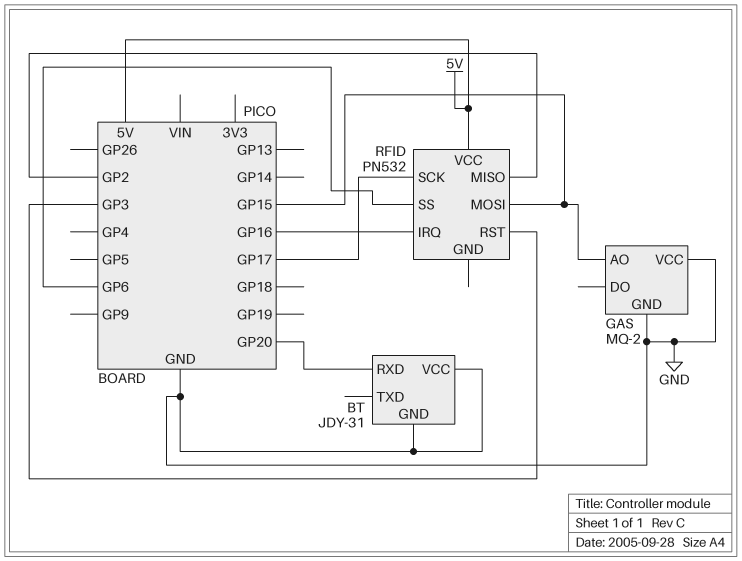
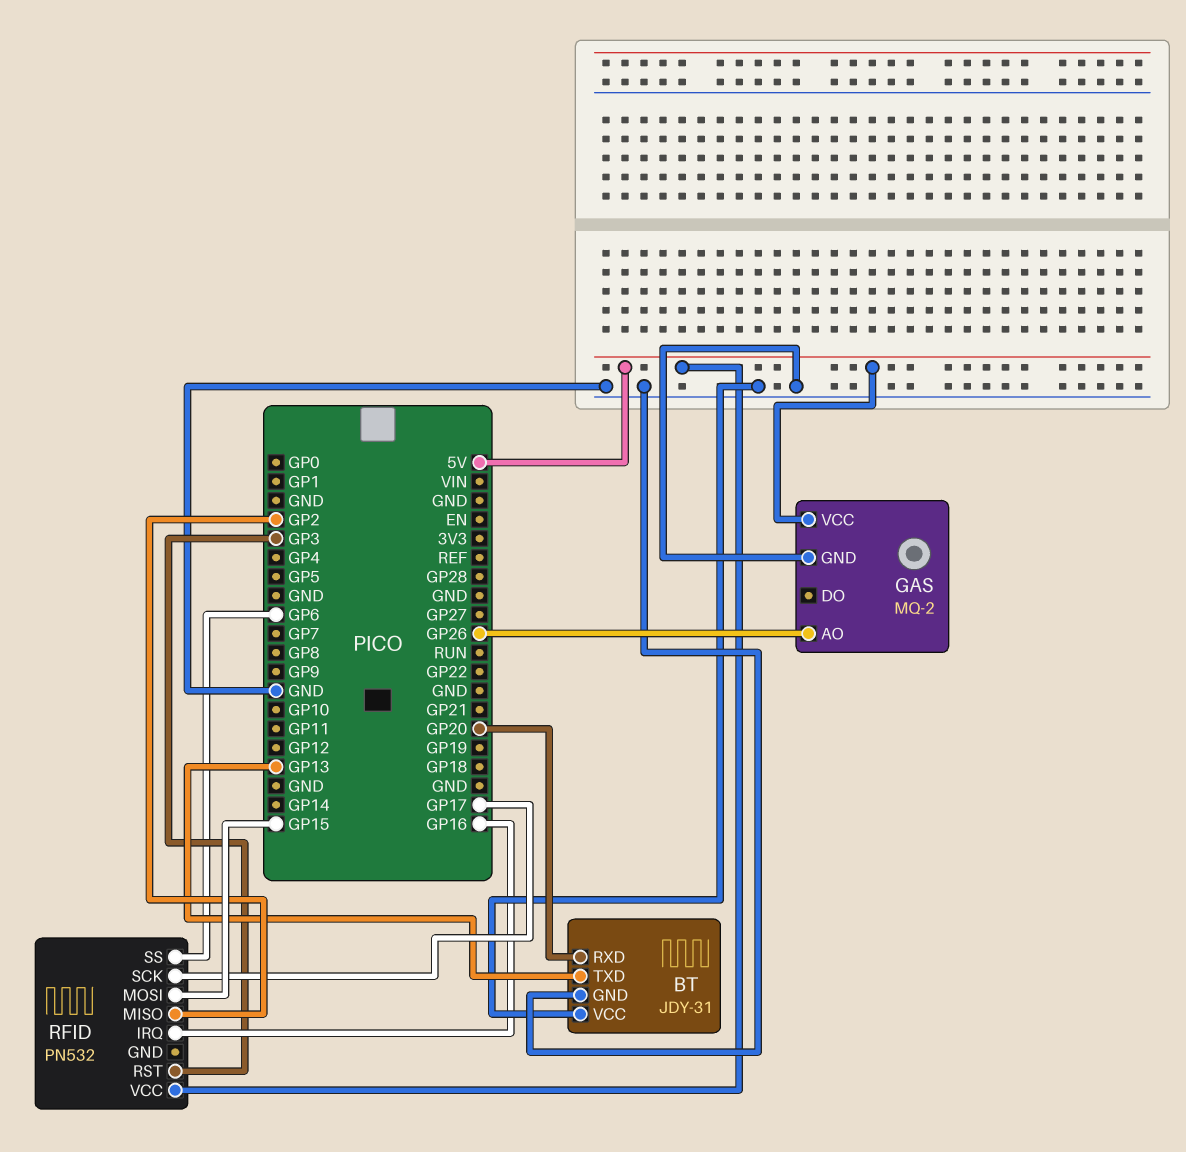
BT pin TXD: none -> GP13
GAS pin AO: GP15 -> GP26
GAS pin VCC: GND -> 5V

